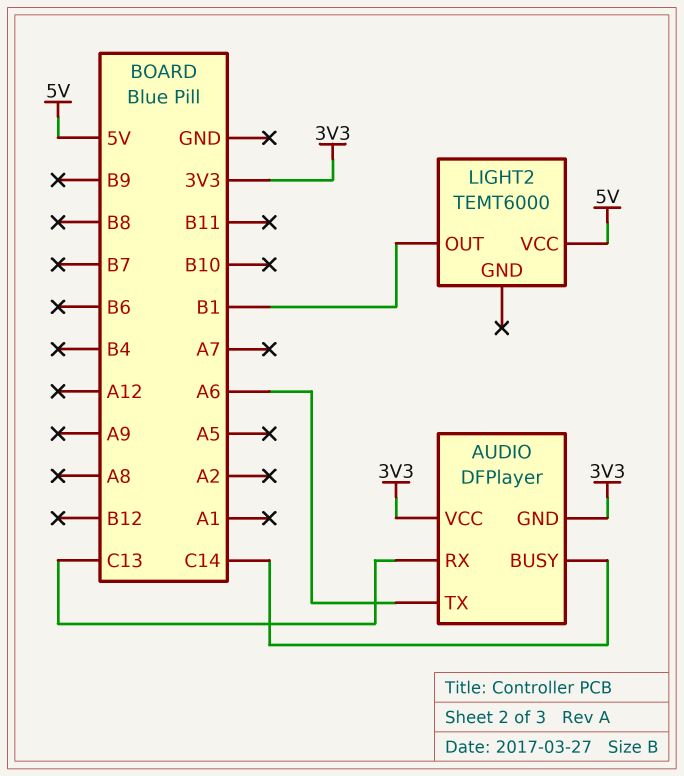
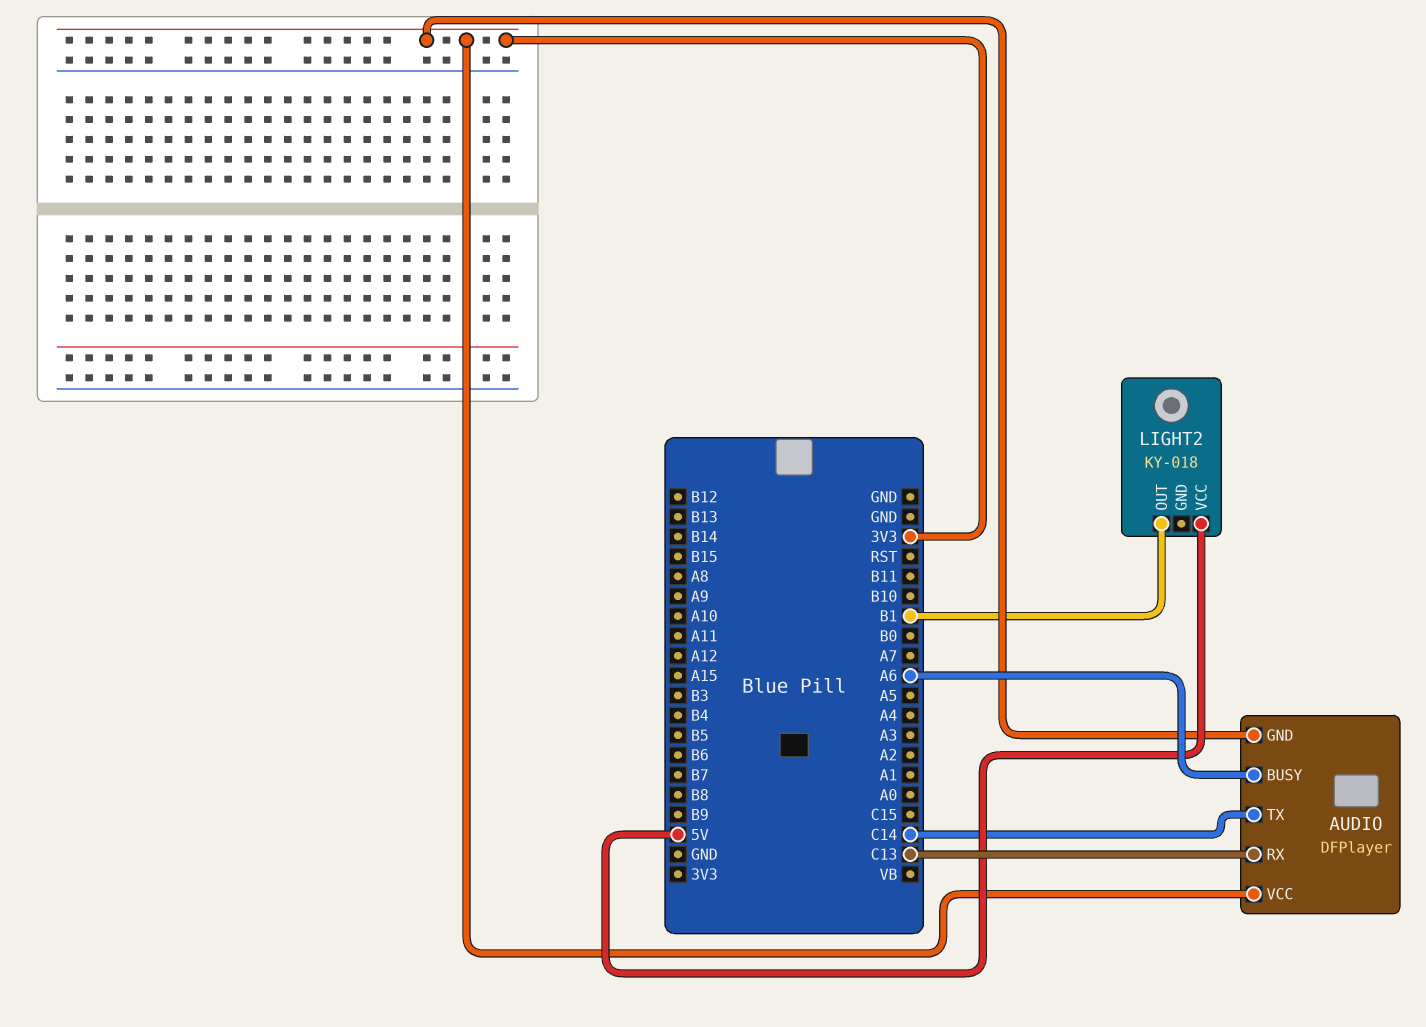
AUDIO pin BUSY: C14 -> A6
AUDIO pin TX: A6 -> C14
LIGHT2: TEMT6000 -> KY-018

